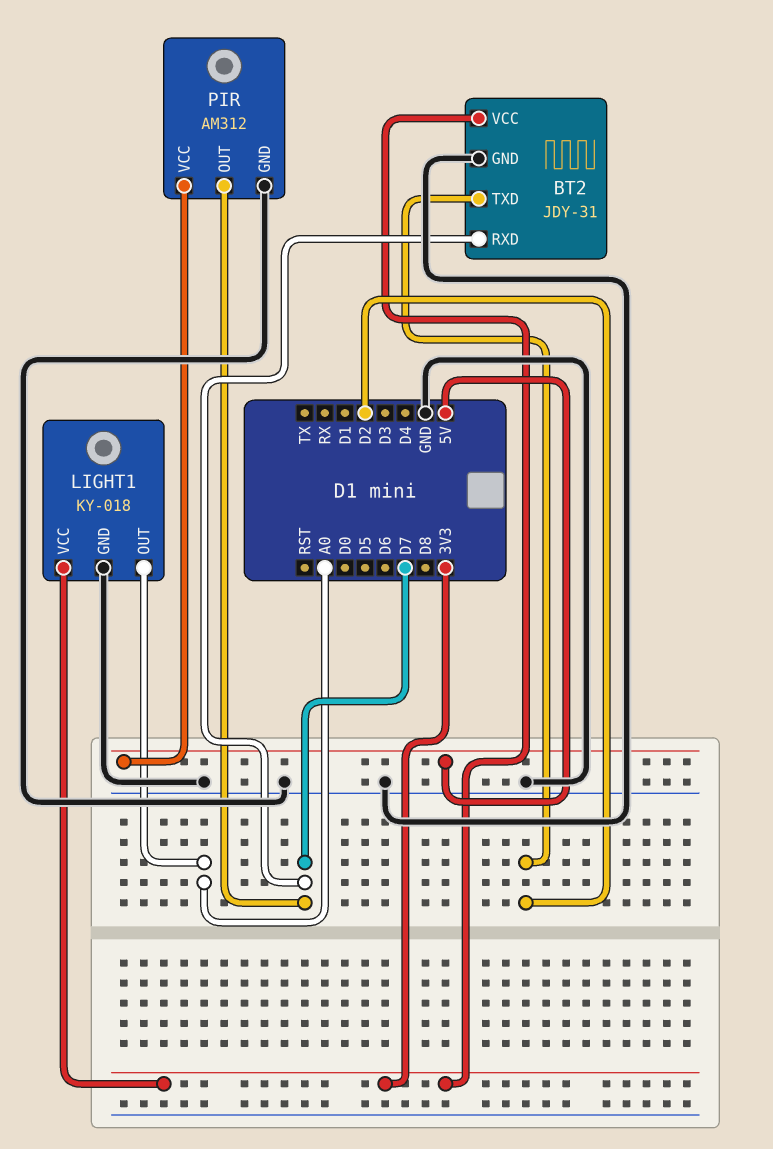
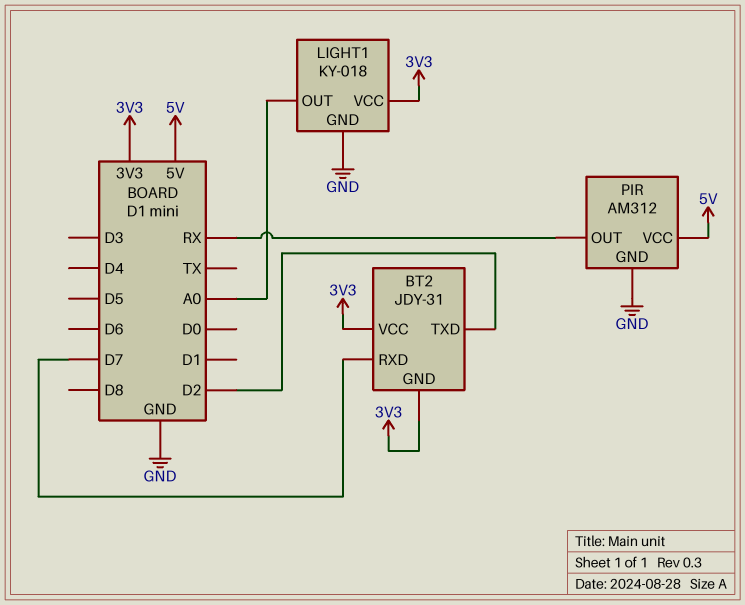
BT2 pin GND: GND -> 3V3
PIR pin OUT: D7 -> RX

